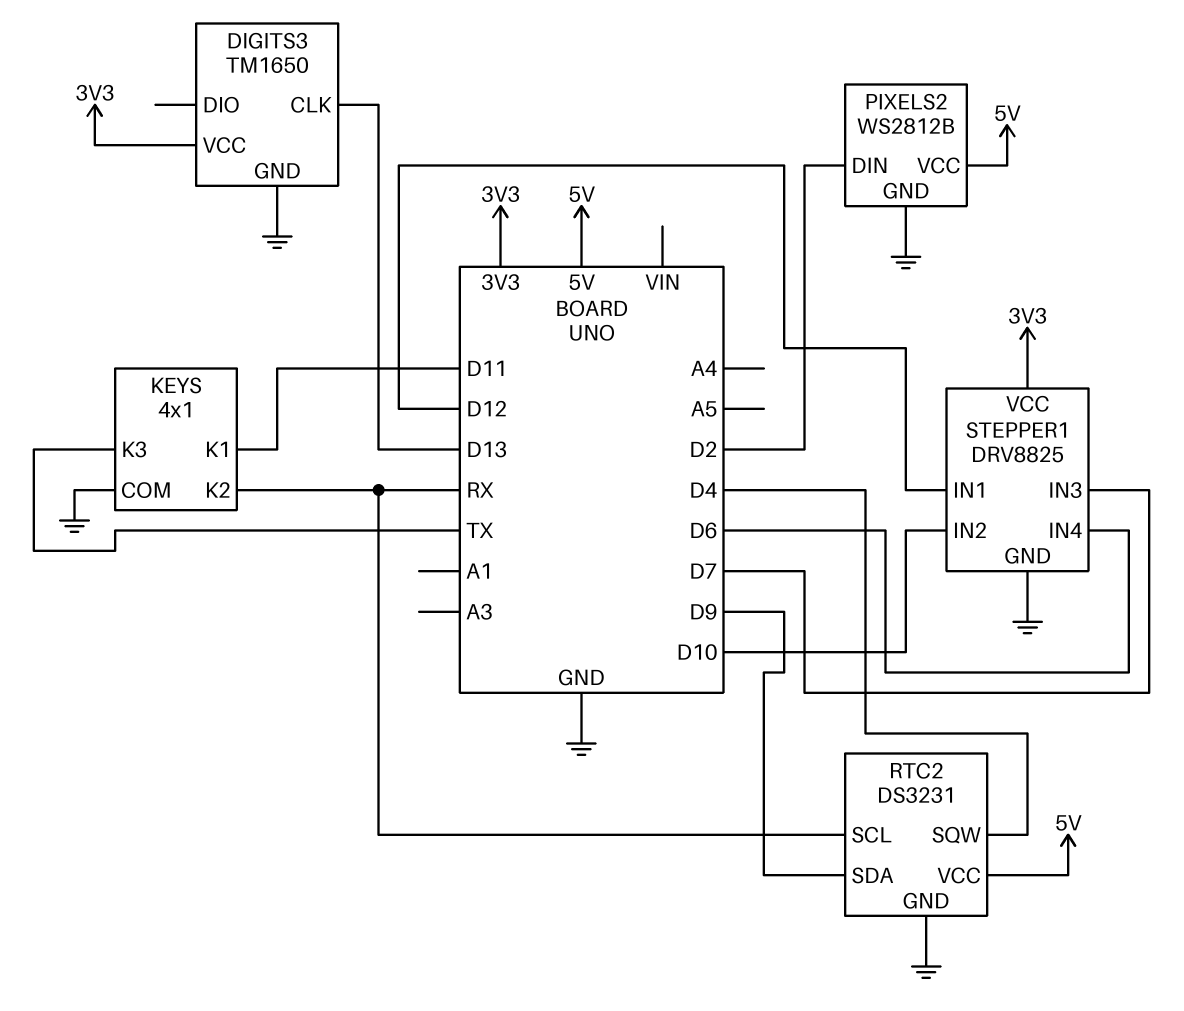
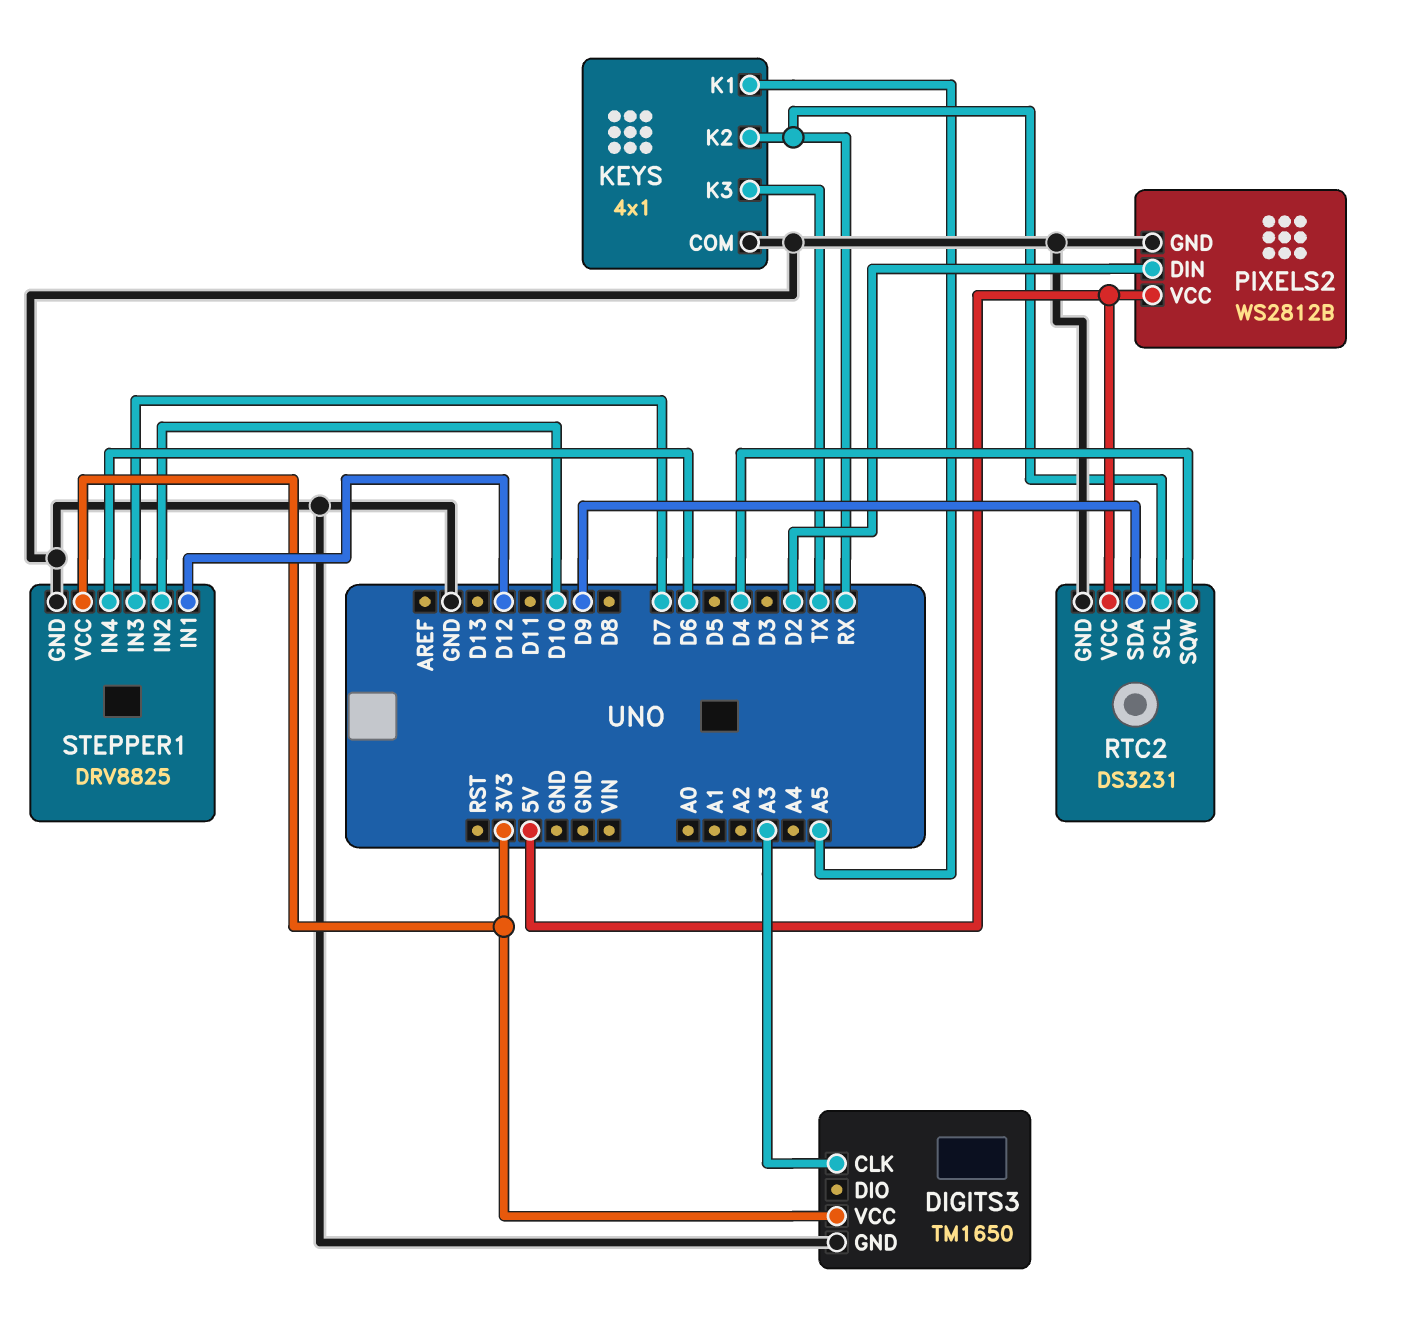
DIGITS3 pin CLK: D13 -> A3
KEYS pin K1: D11 -> A5

